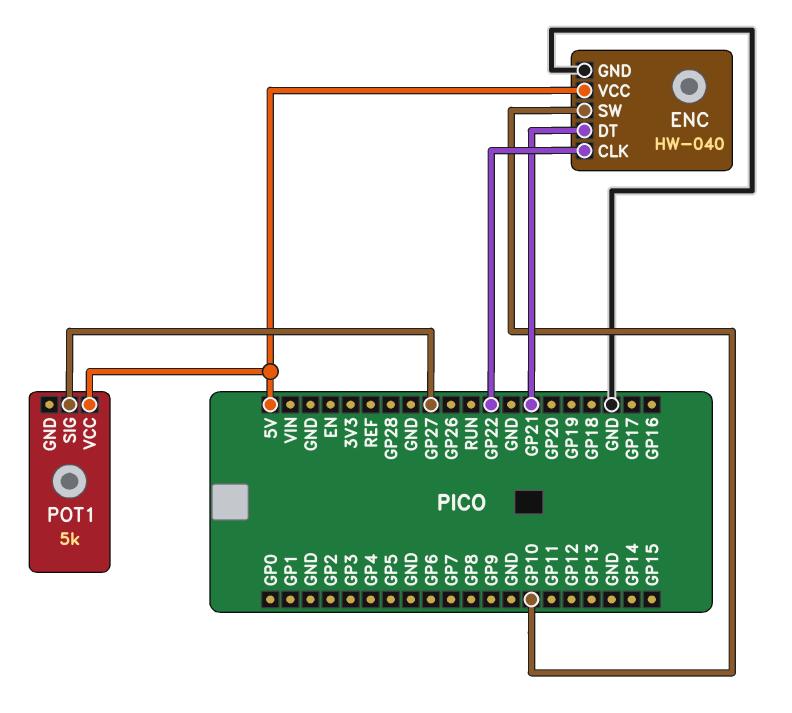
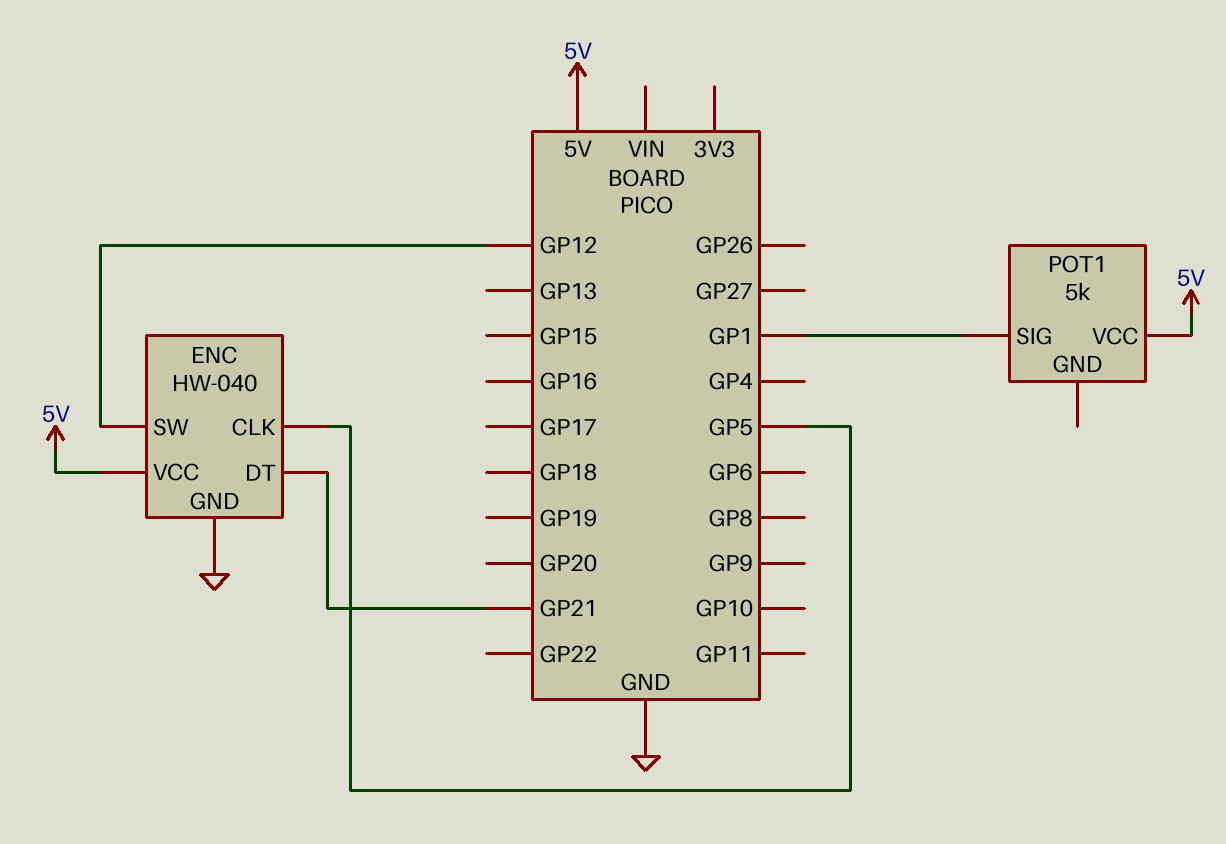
ENC pin CLK: GP22 -> GP5
ENC pin SW: GP10 -> GP12
POT1 pin SIG: GP27 -> GP1

